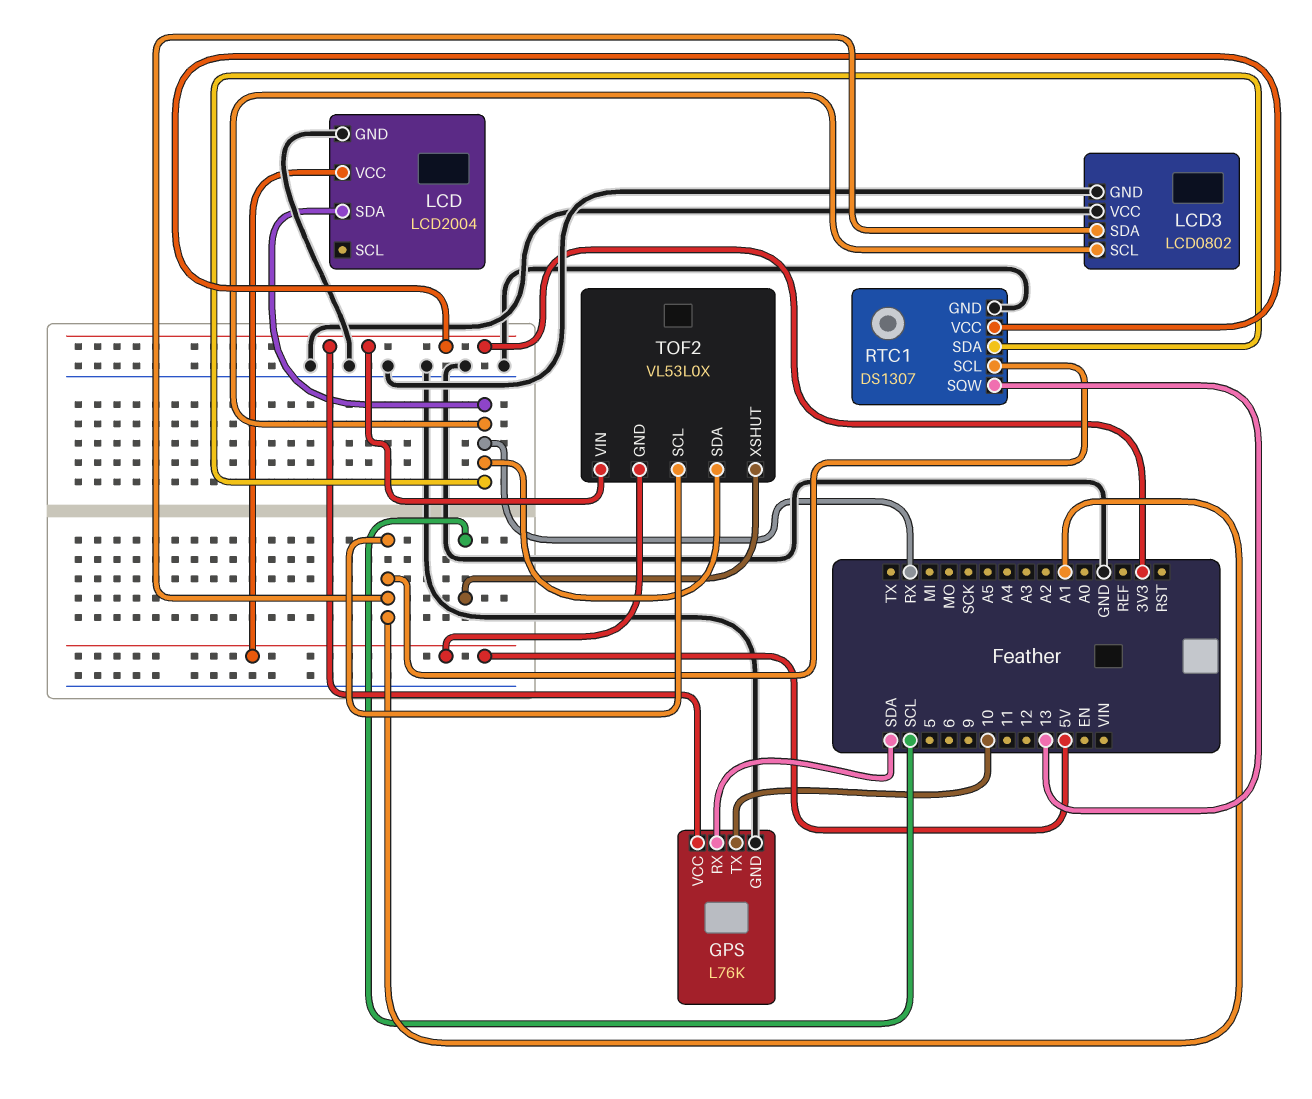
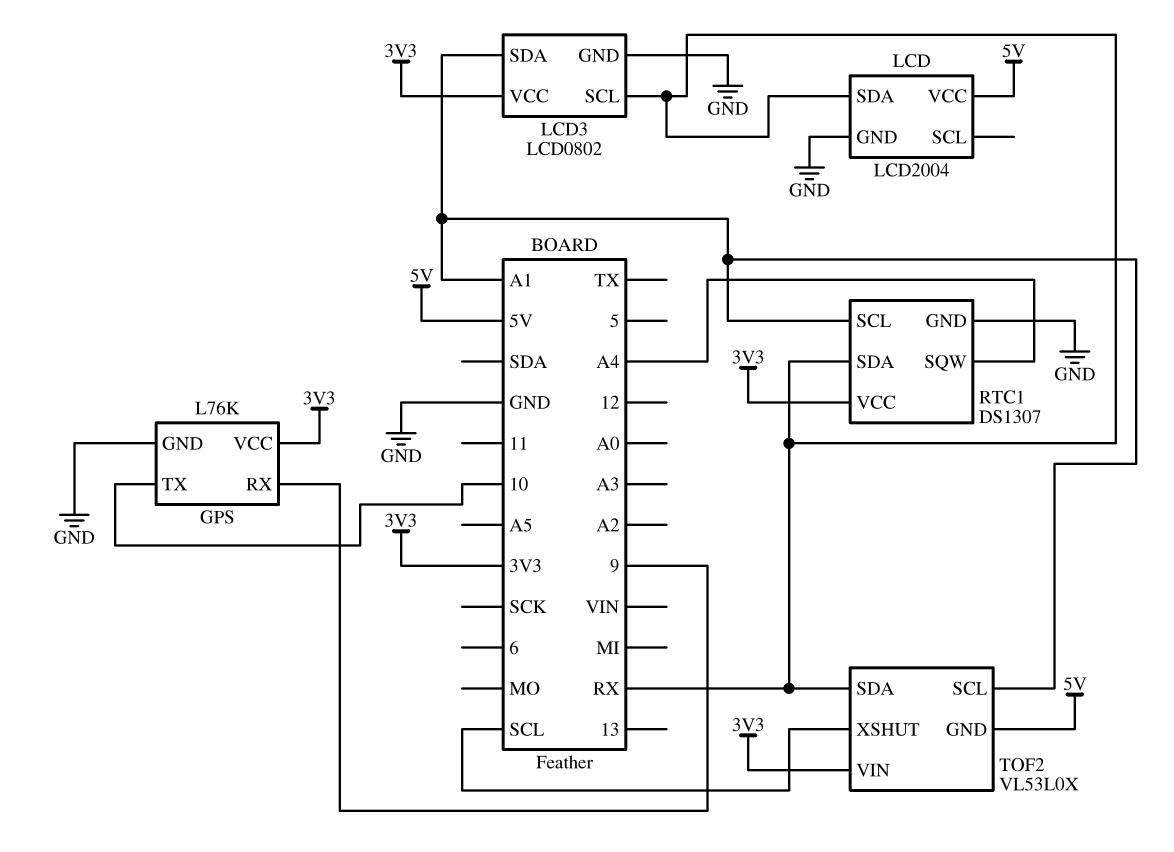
GPS pin RX: SDA -> 9
LCD3 pin VCC: GND -> 3V3
RTC1 pin SQW: 13 -> A4

